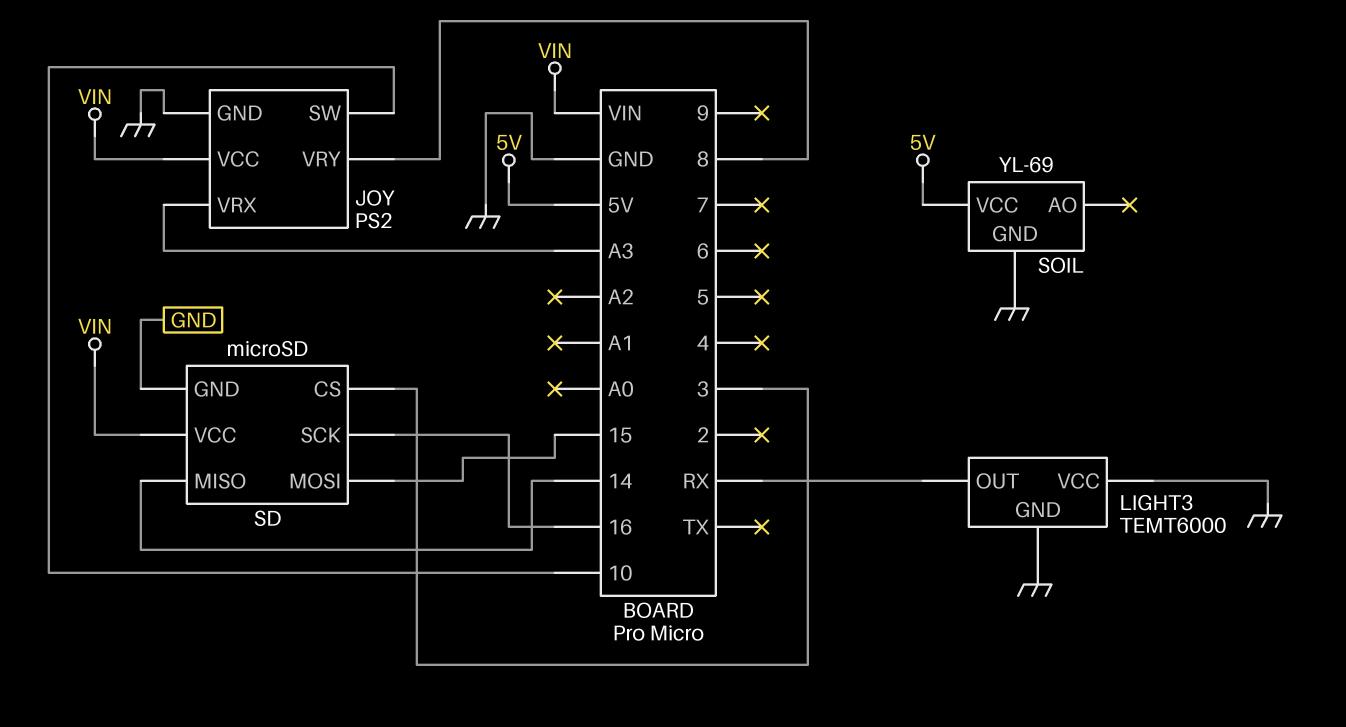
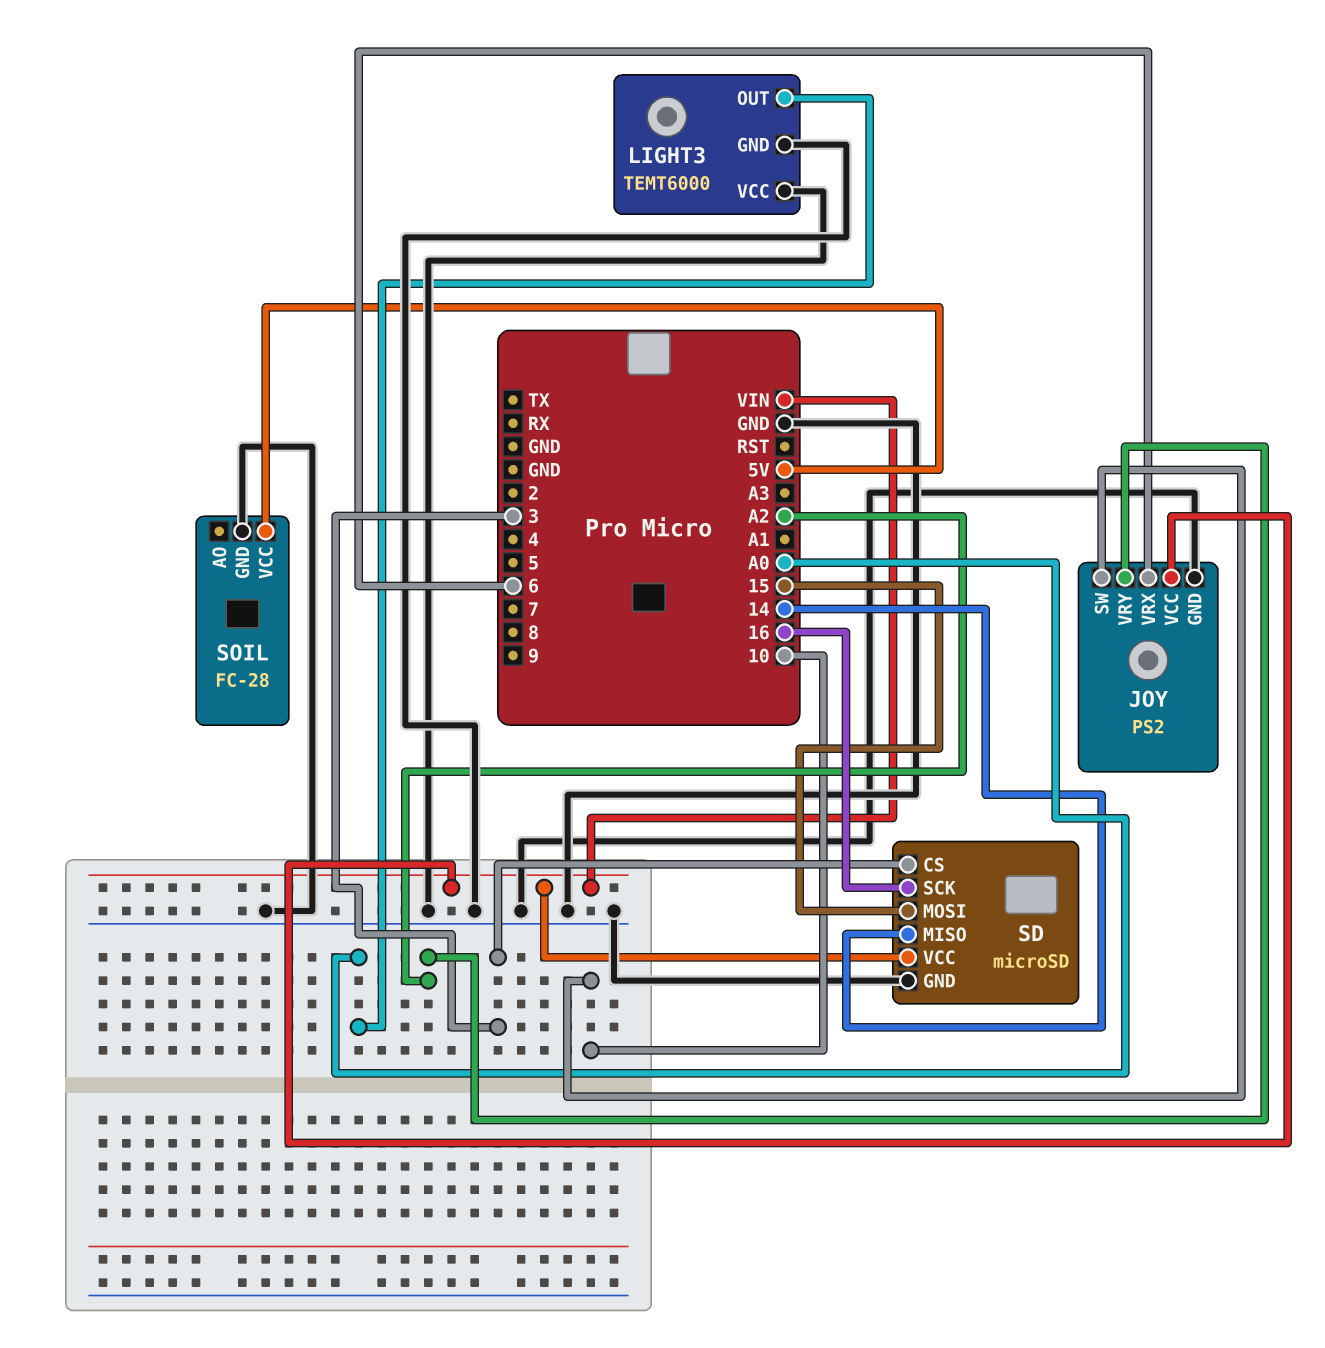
JOY pin VRX: A3 -> 6
JOY pin VRY: 8 -> A2
LIGHT3 pin OUT: RX -> A0
SOIL: YL-69 -> FC-28

